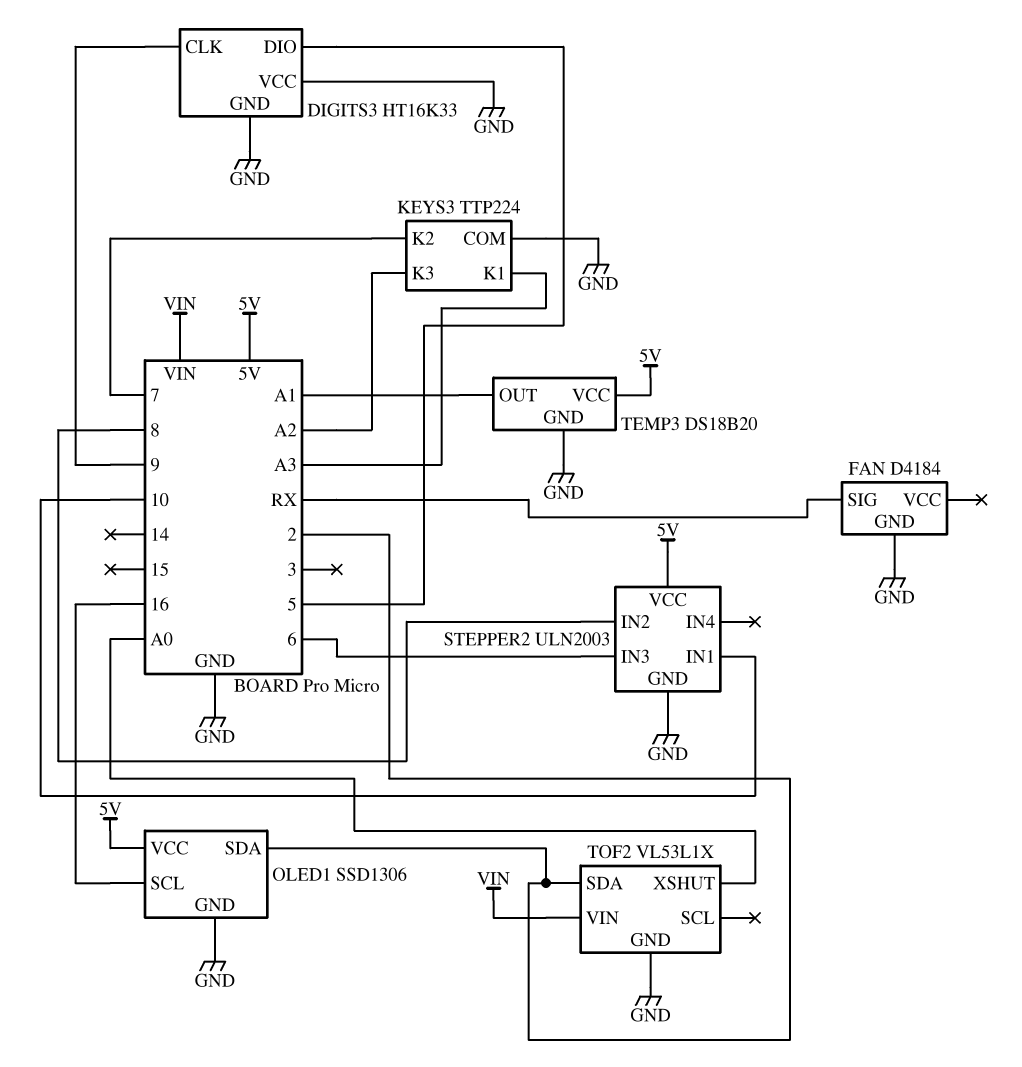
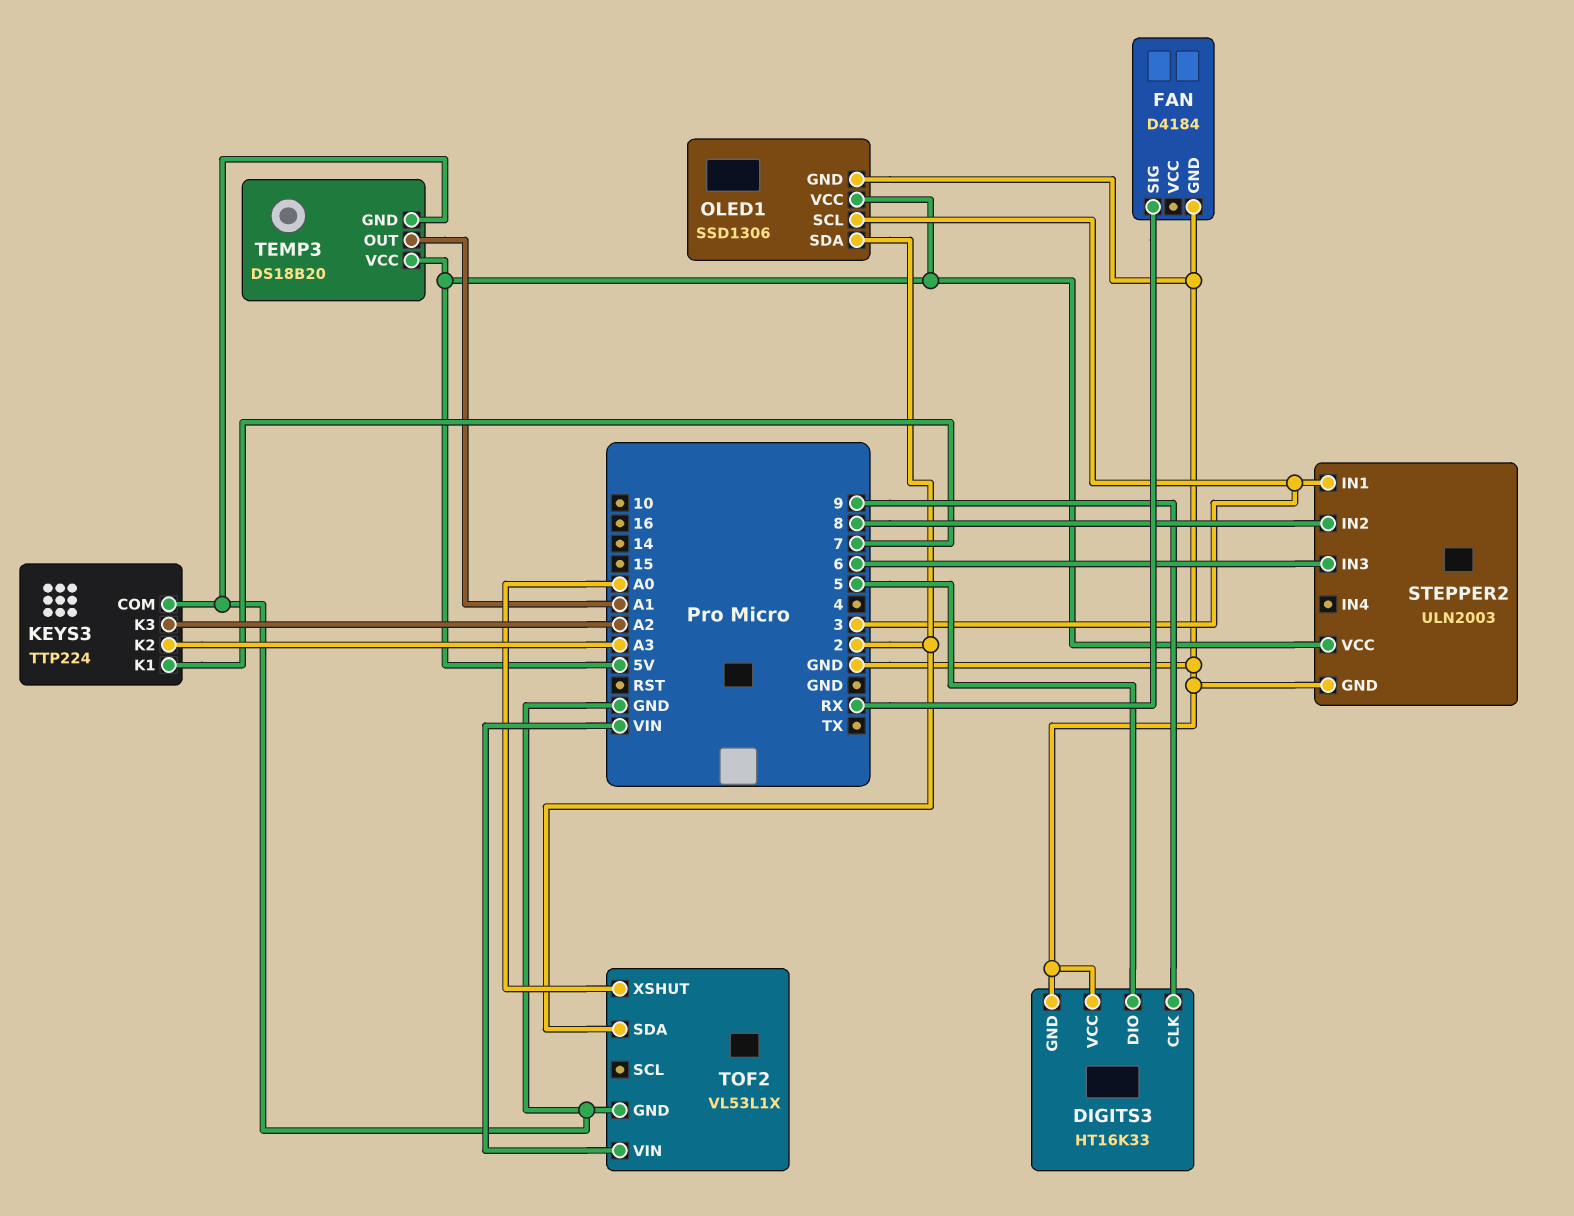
KEYS3 pin K1: A3 -> 7
KEYS3 pin K2: 7 -> A3
OLED1 pin SCL: 16 -> 3
STEPPER2 pin IN1: 10 -> 3

